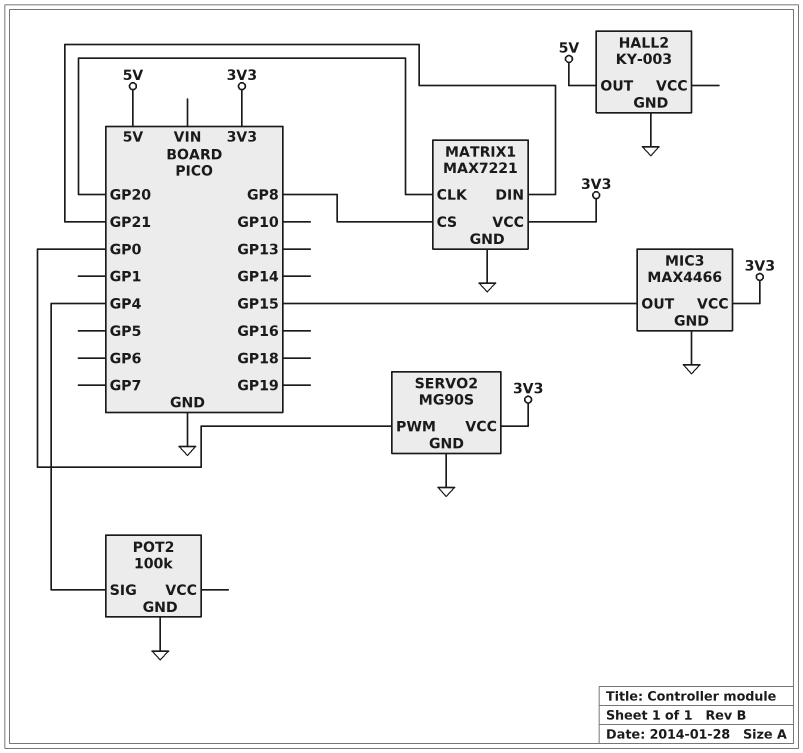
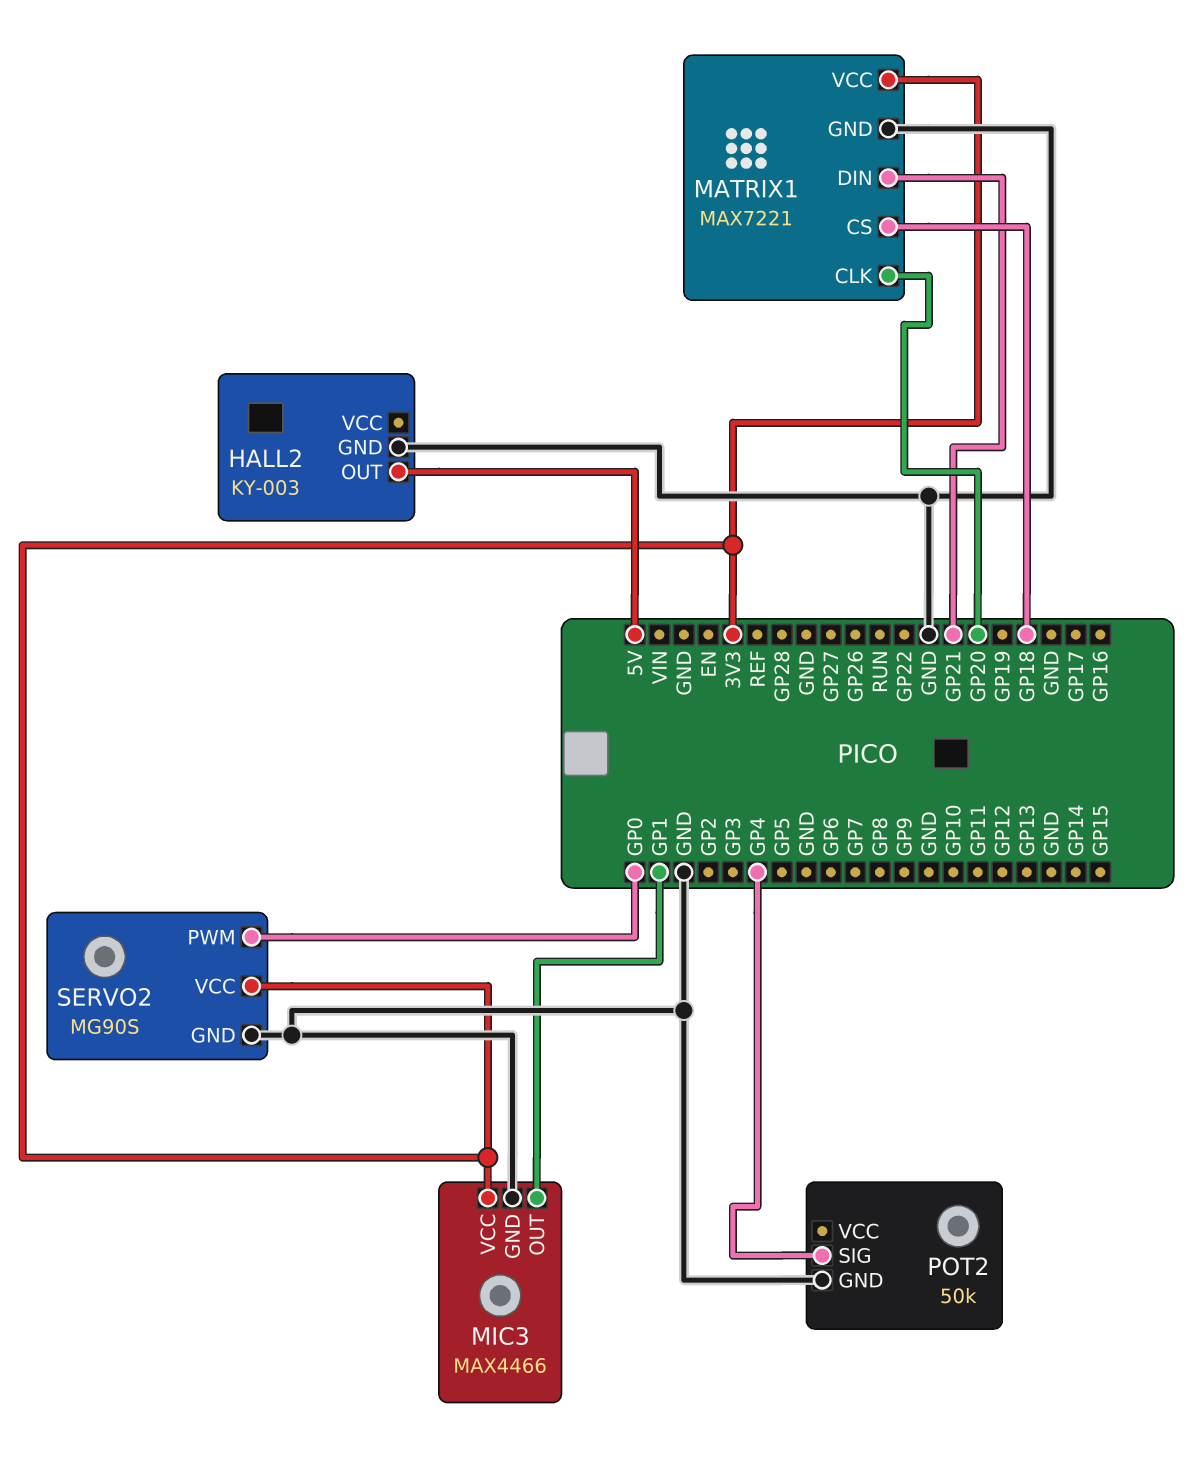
MATRIX1 pin CS: GP8 -> GP18
MIC3 pin OUT: GP15 -> GP1
POT2: 100k -> 50k

